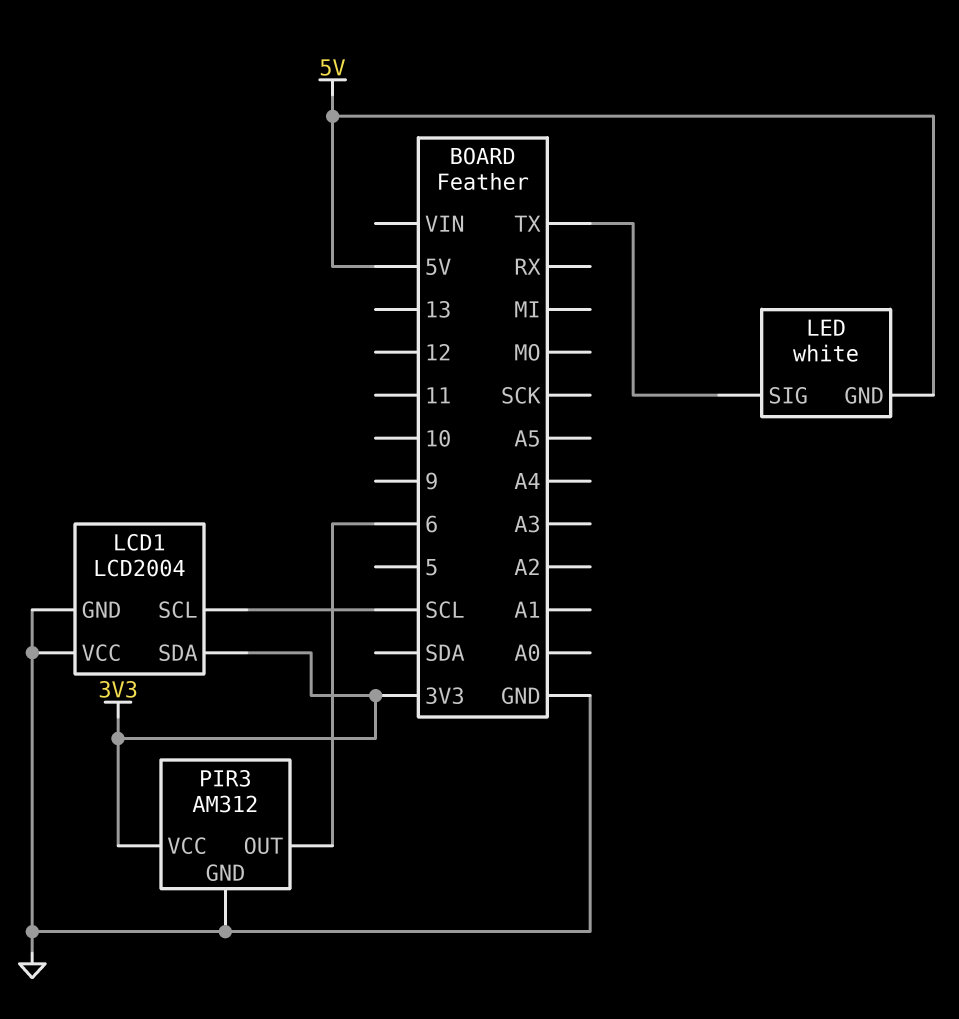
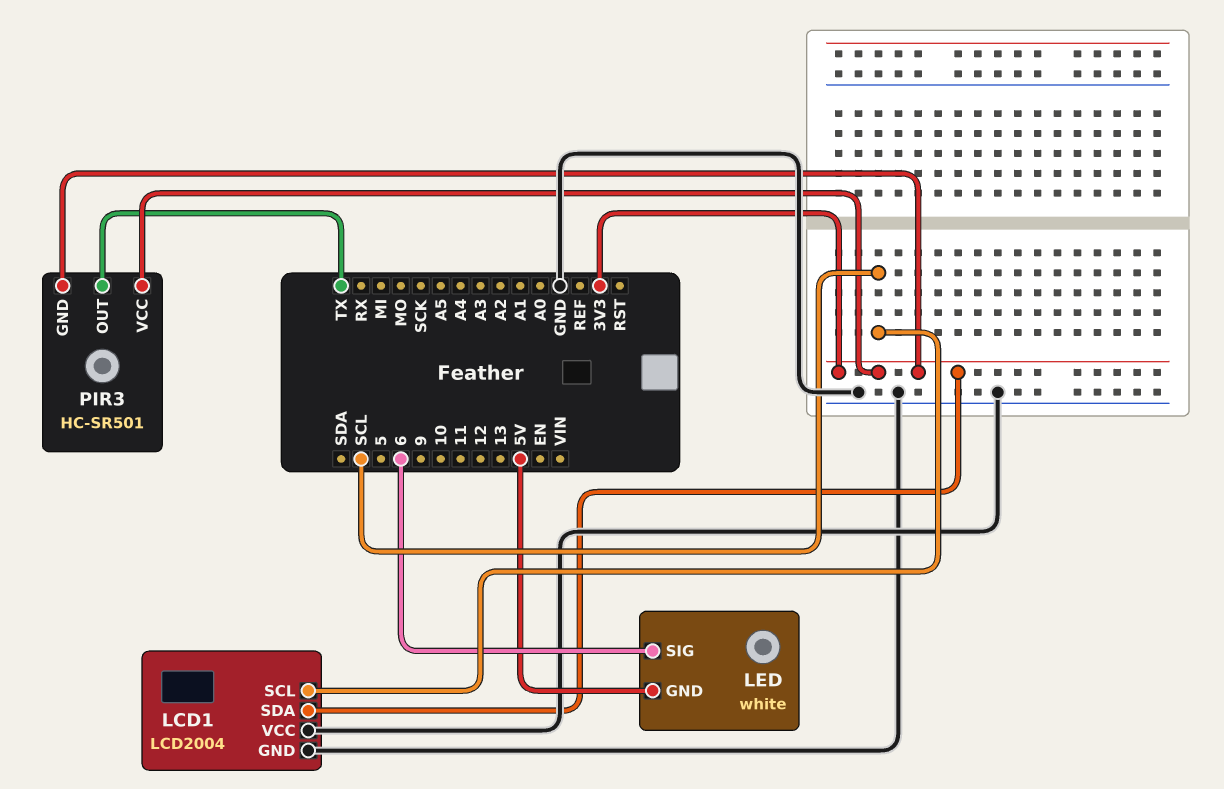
LED pin SIG: TX -> 6
PIR3: AM312 -> HC-SR501
PIR3 pin GND: GND -> 3V3
PIR3 pin OUT: 6 -> TX

